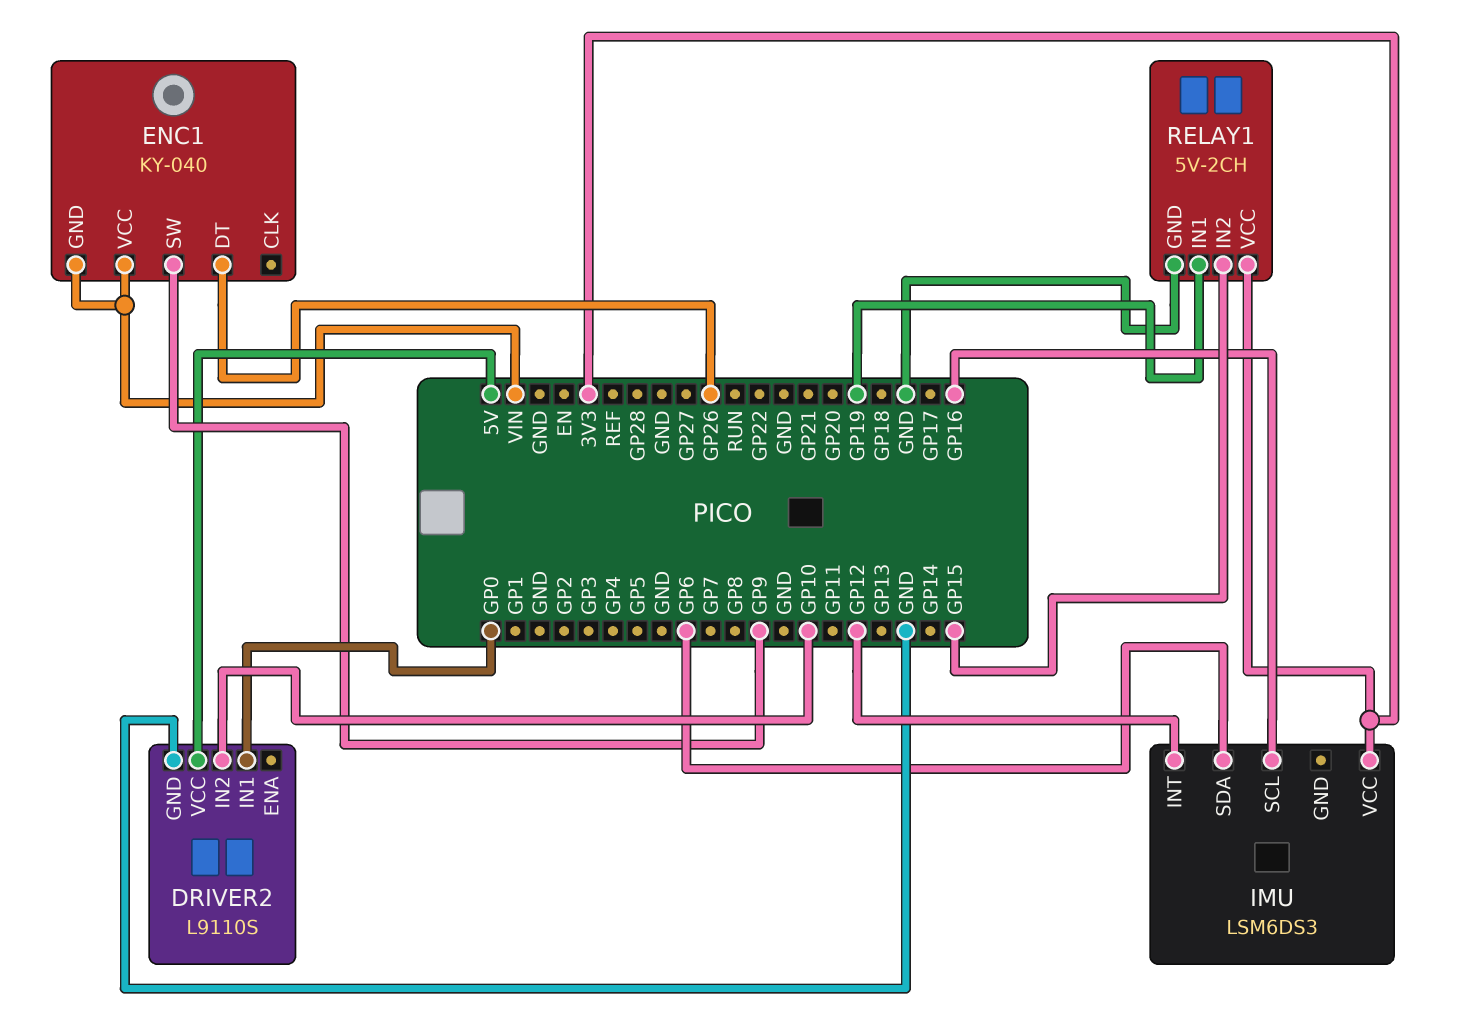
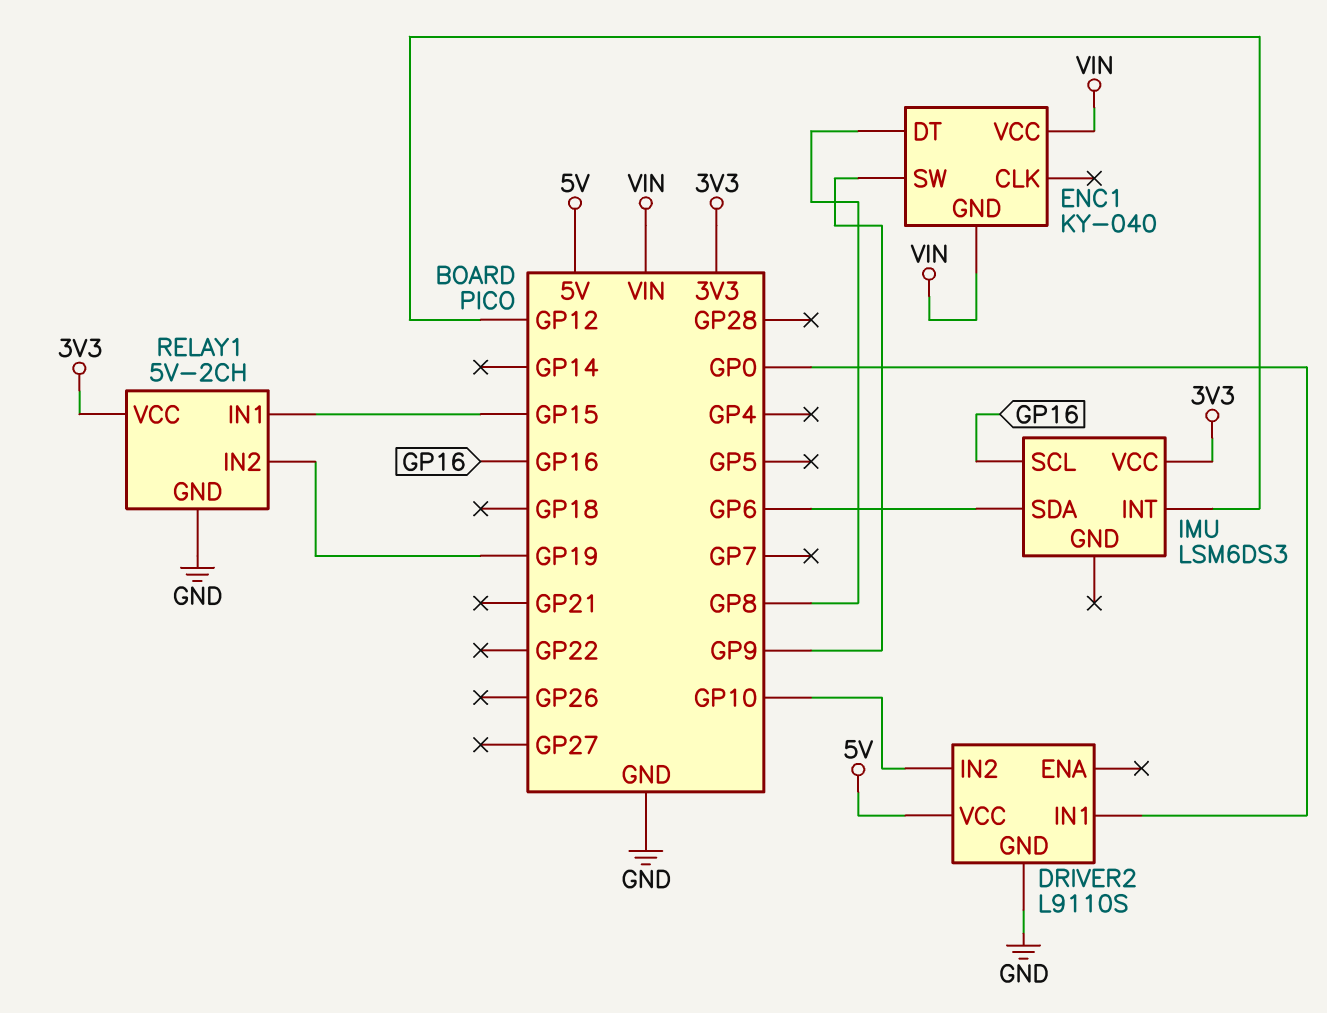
ENC1 pin DT: GP26 -> GP8
RELAY1 pin IN1: GP19 -> GP15
RELAY1 pin IN2: GP15 -> GP19

